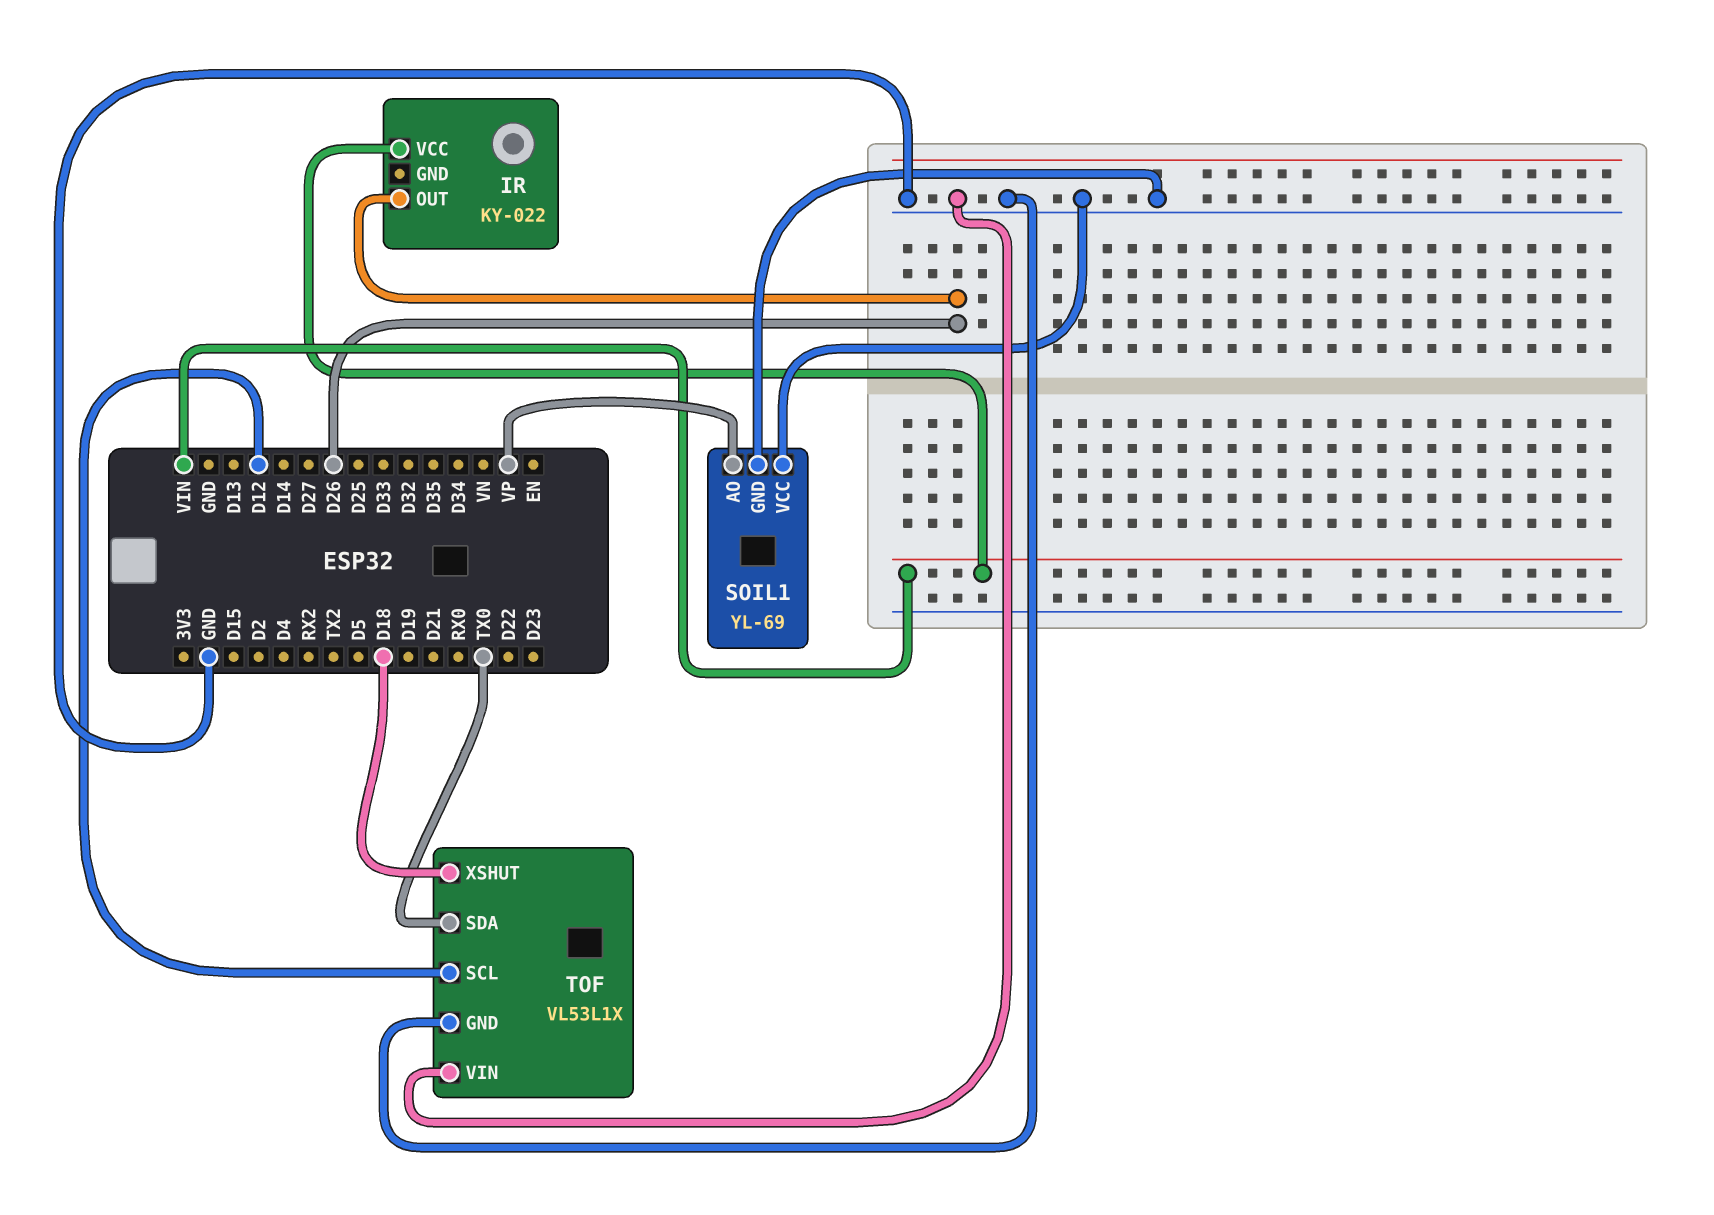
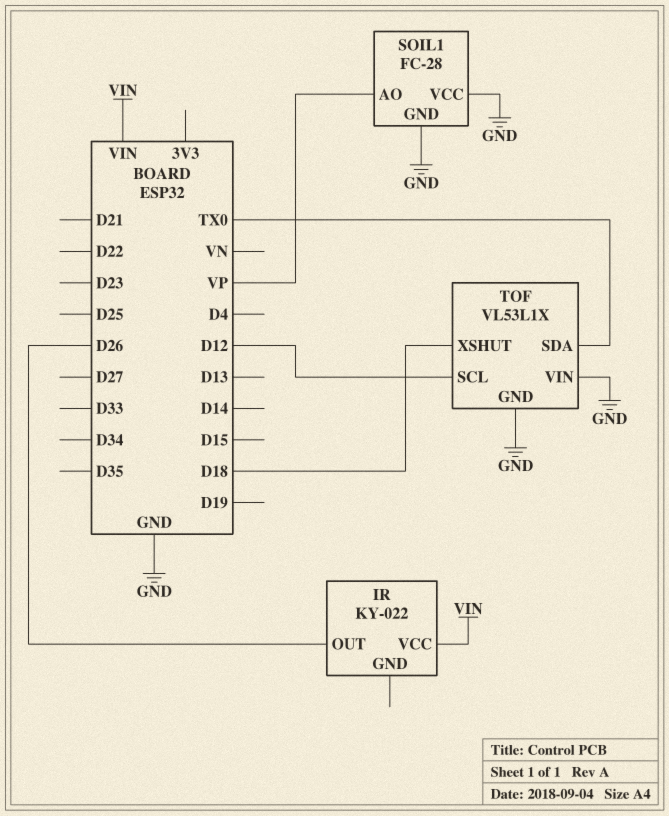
SOIL1: YL-69 -> FC-28

